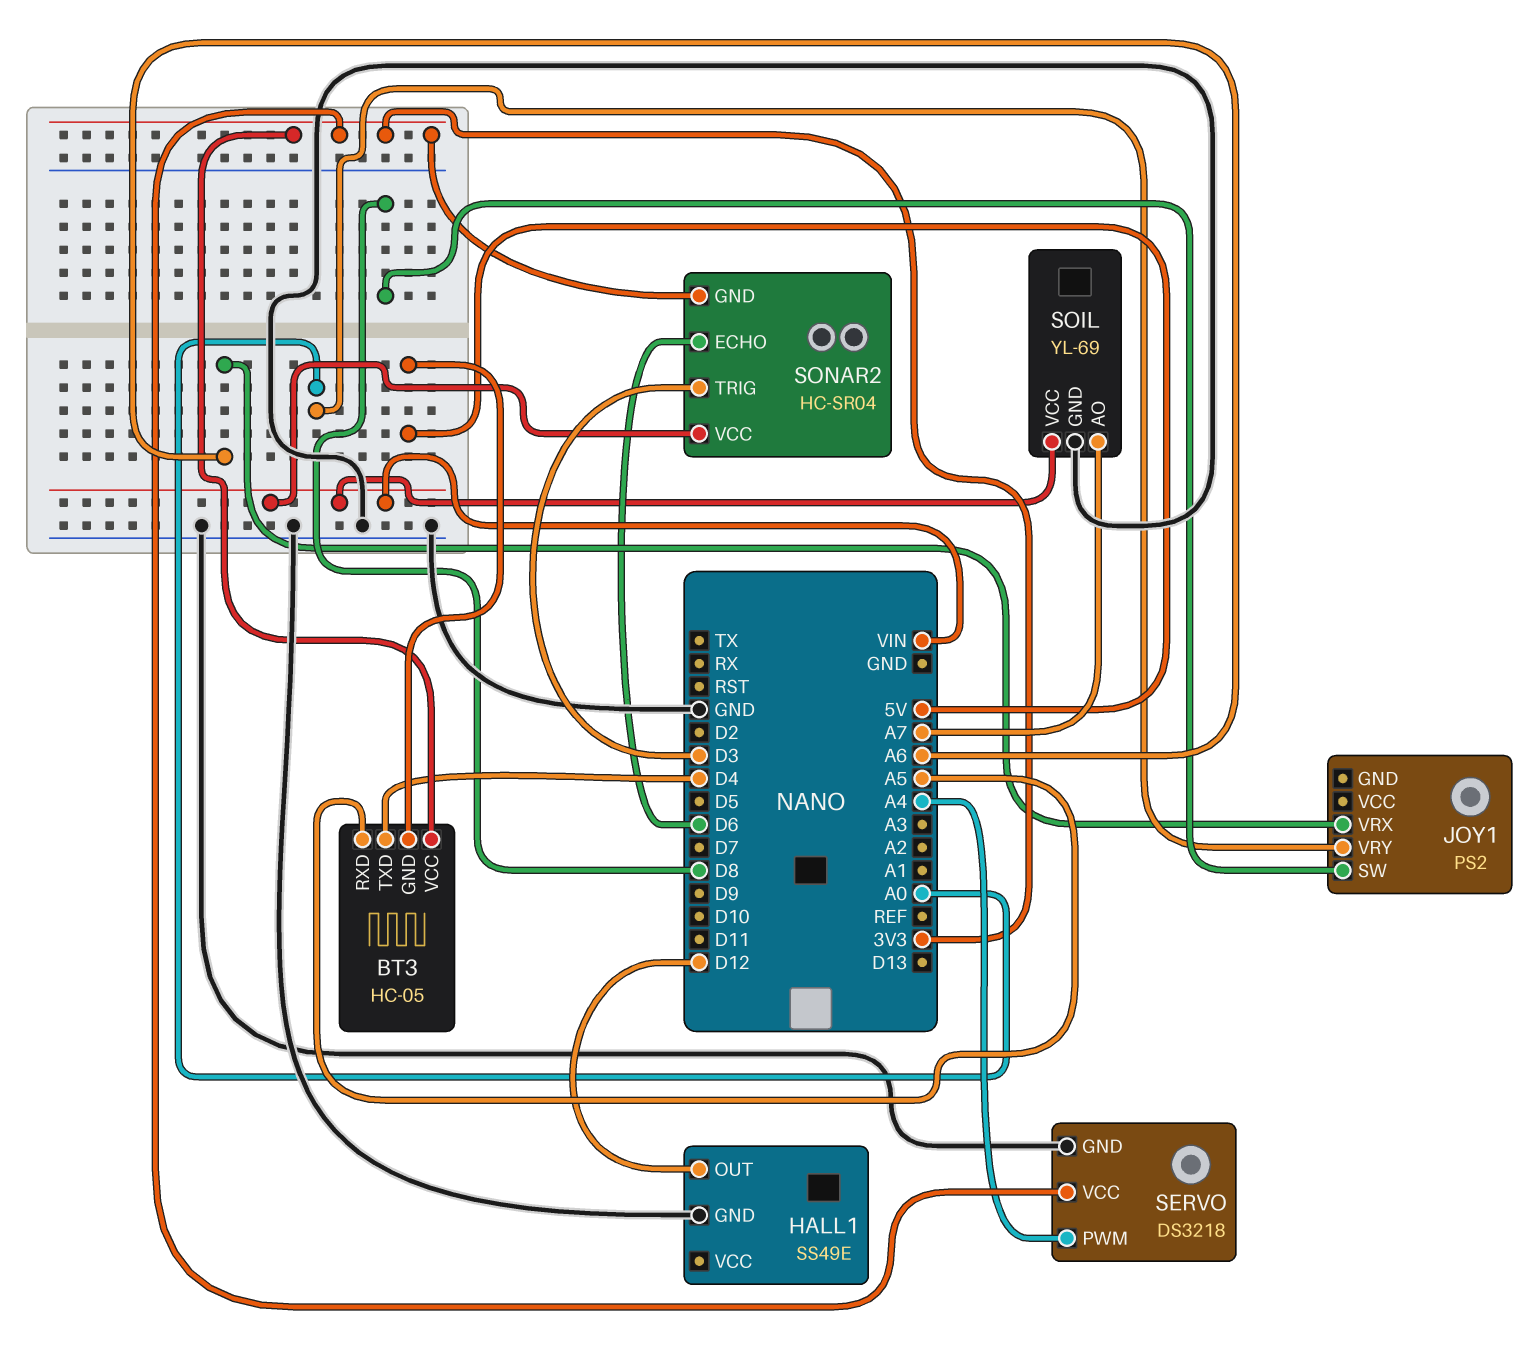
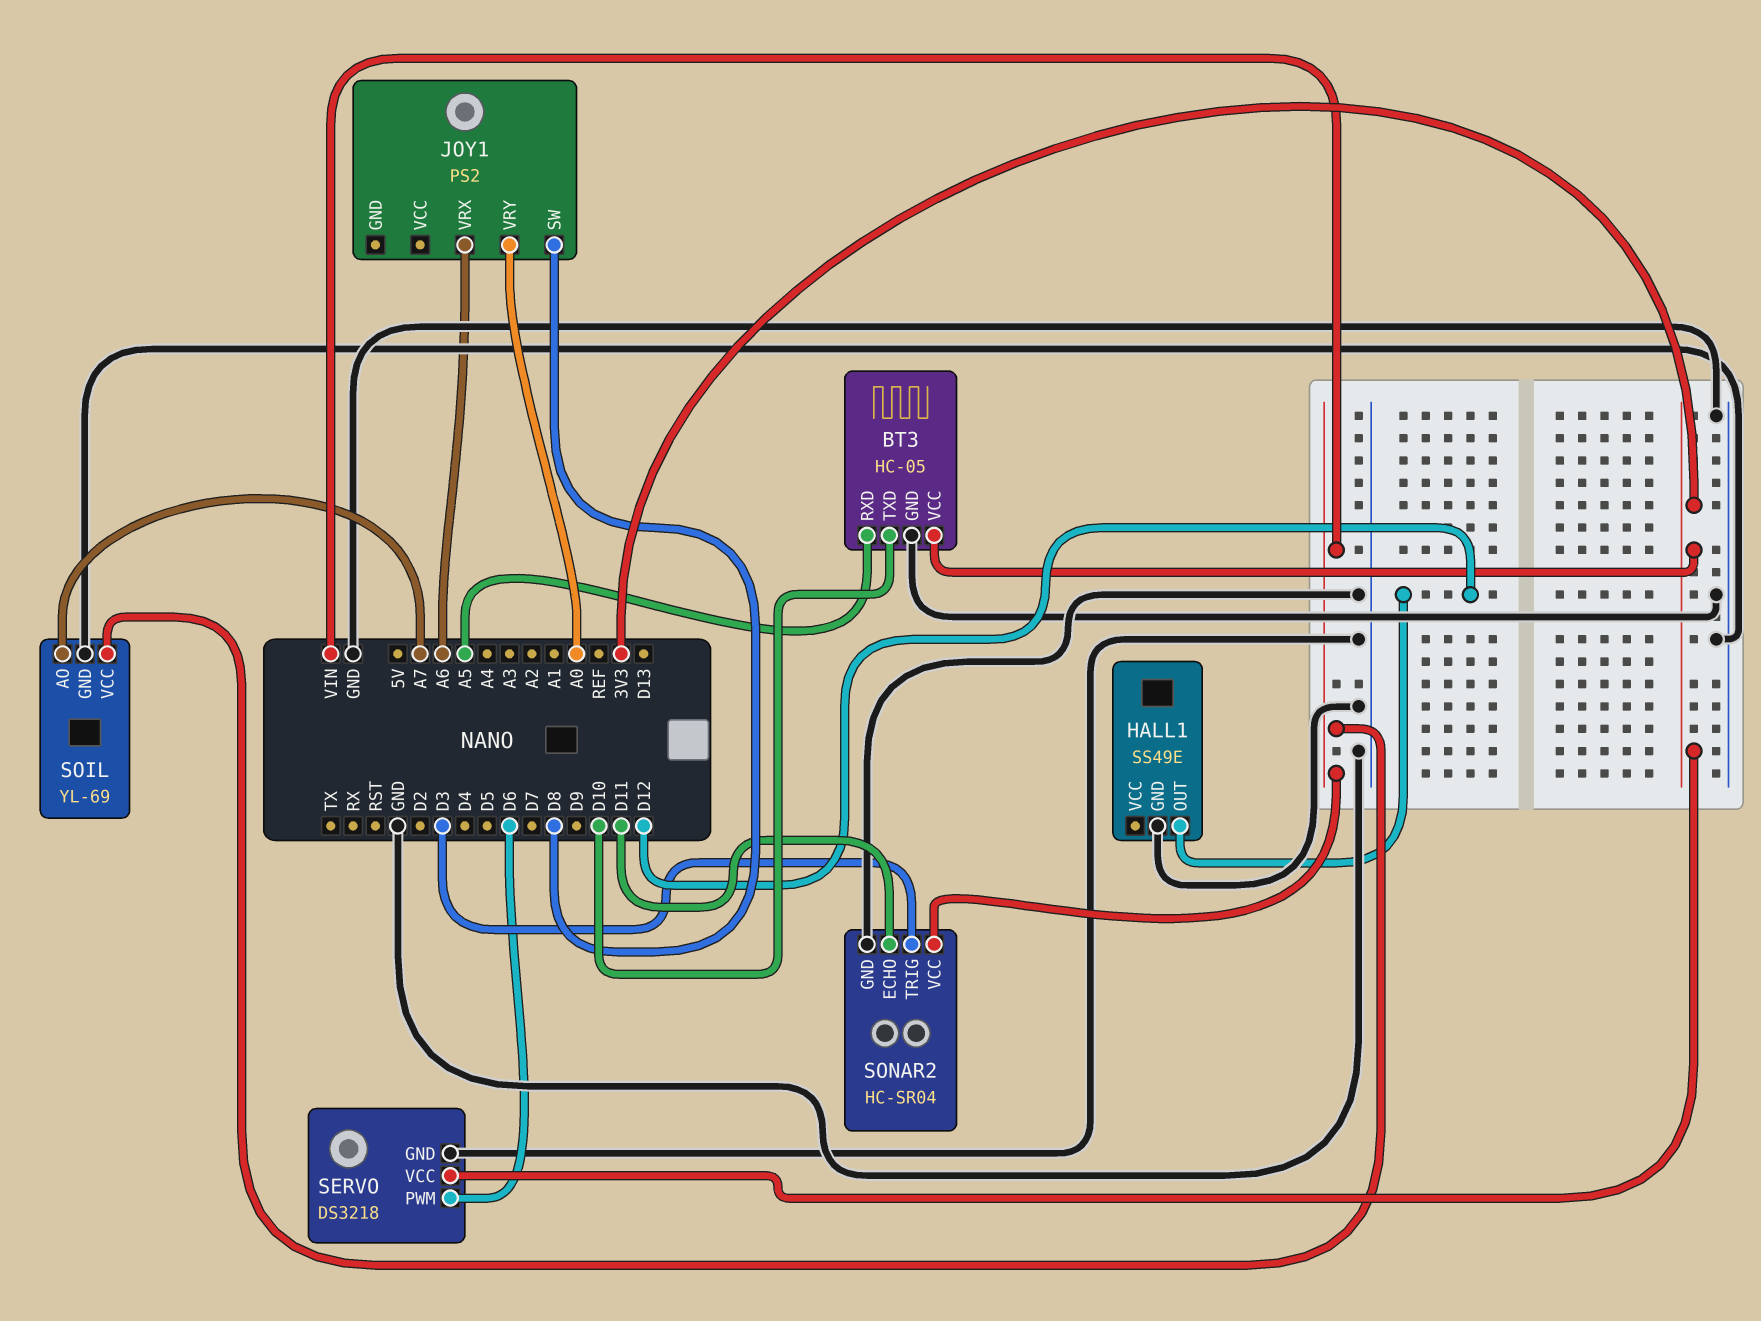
BT3 pin GND: 5V -> GND
BT3 pin TXD: D4 -> D10
SERVO pin PWM: A4 -> D6
SONAR2 pin ECHO: D6 -> D11
SONAR2 pin GND: 3V3 -> GND

